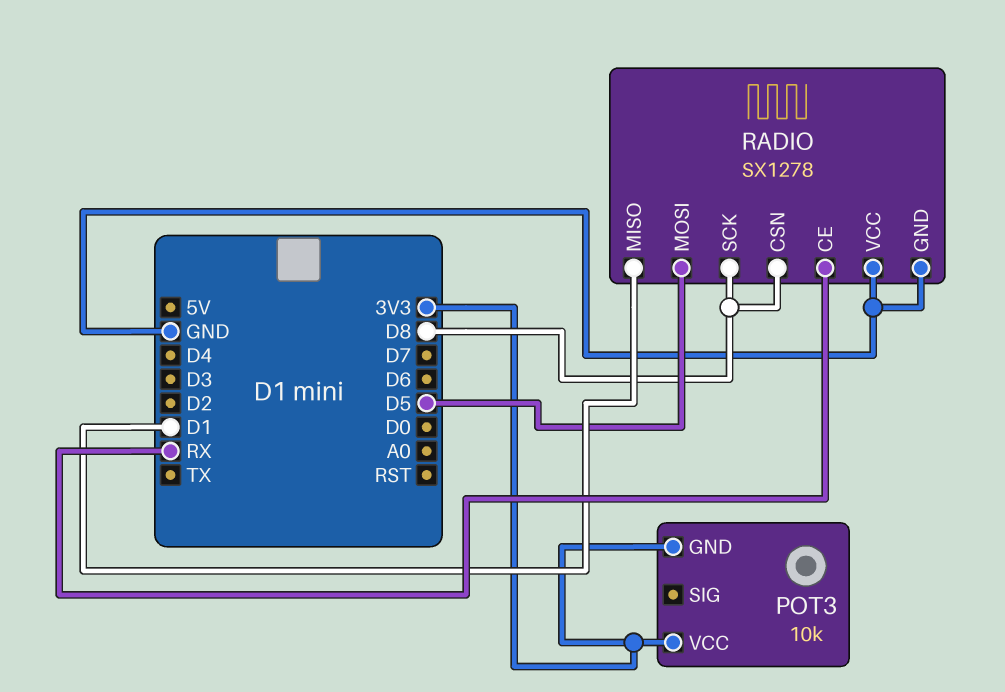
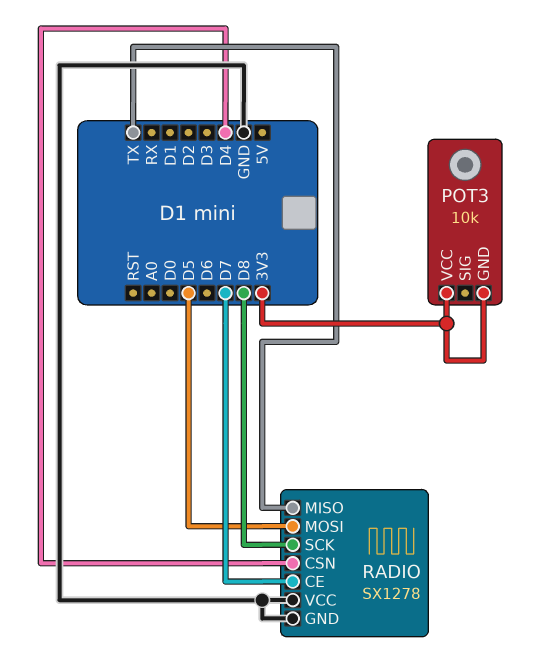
RADIO pin CE: RX -> D7
RADIO pin CSN: D8 -> D4
RADIO pin MISO: D1 -> TX

